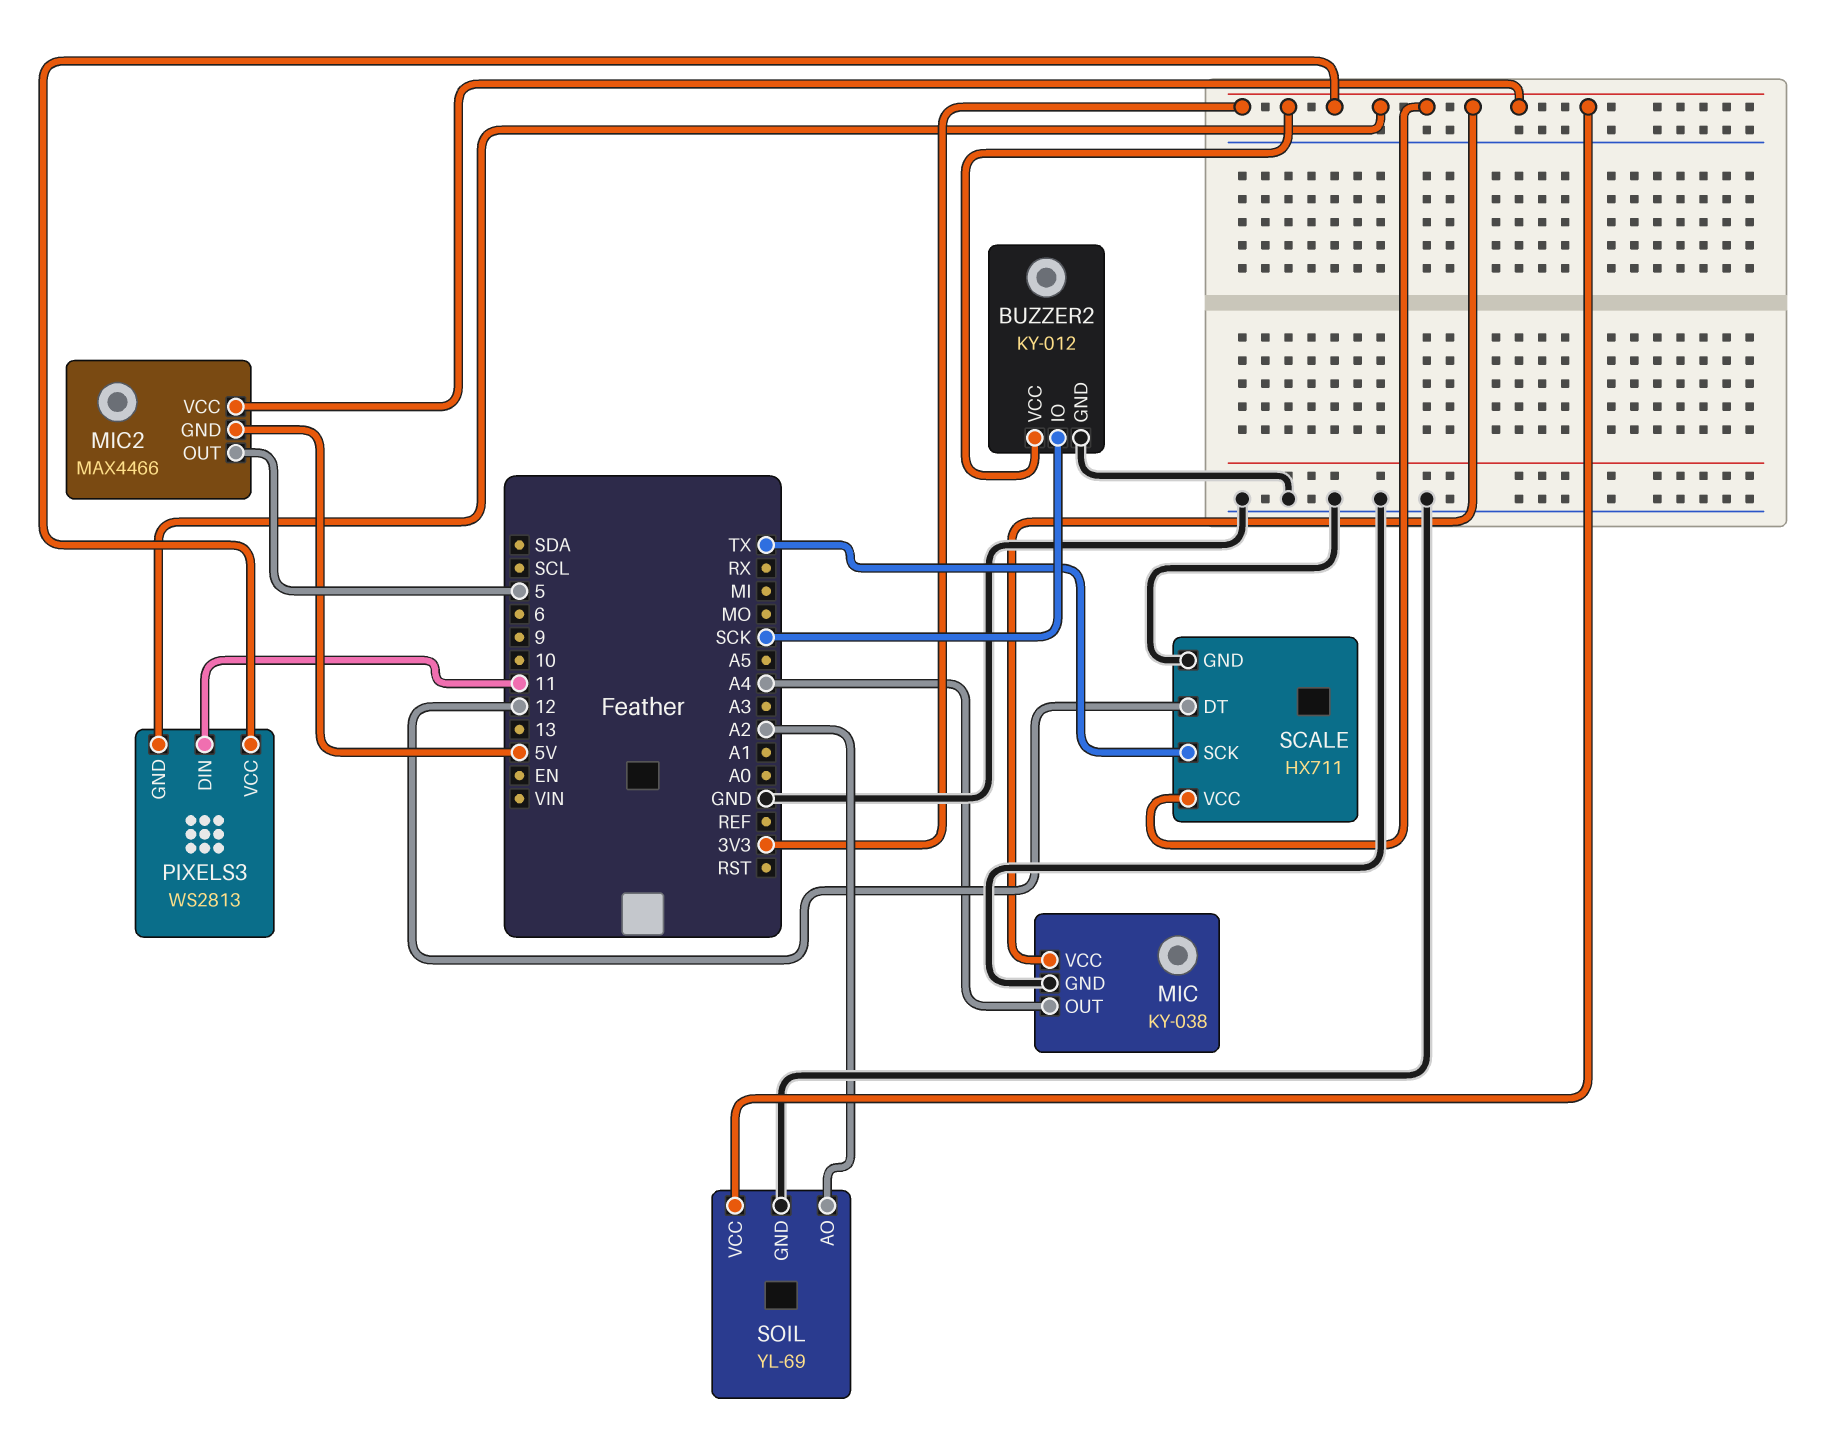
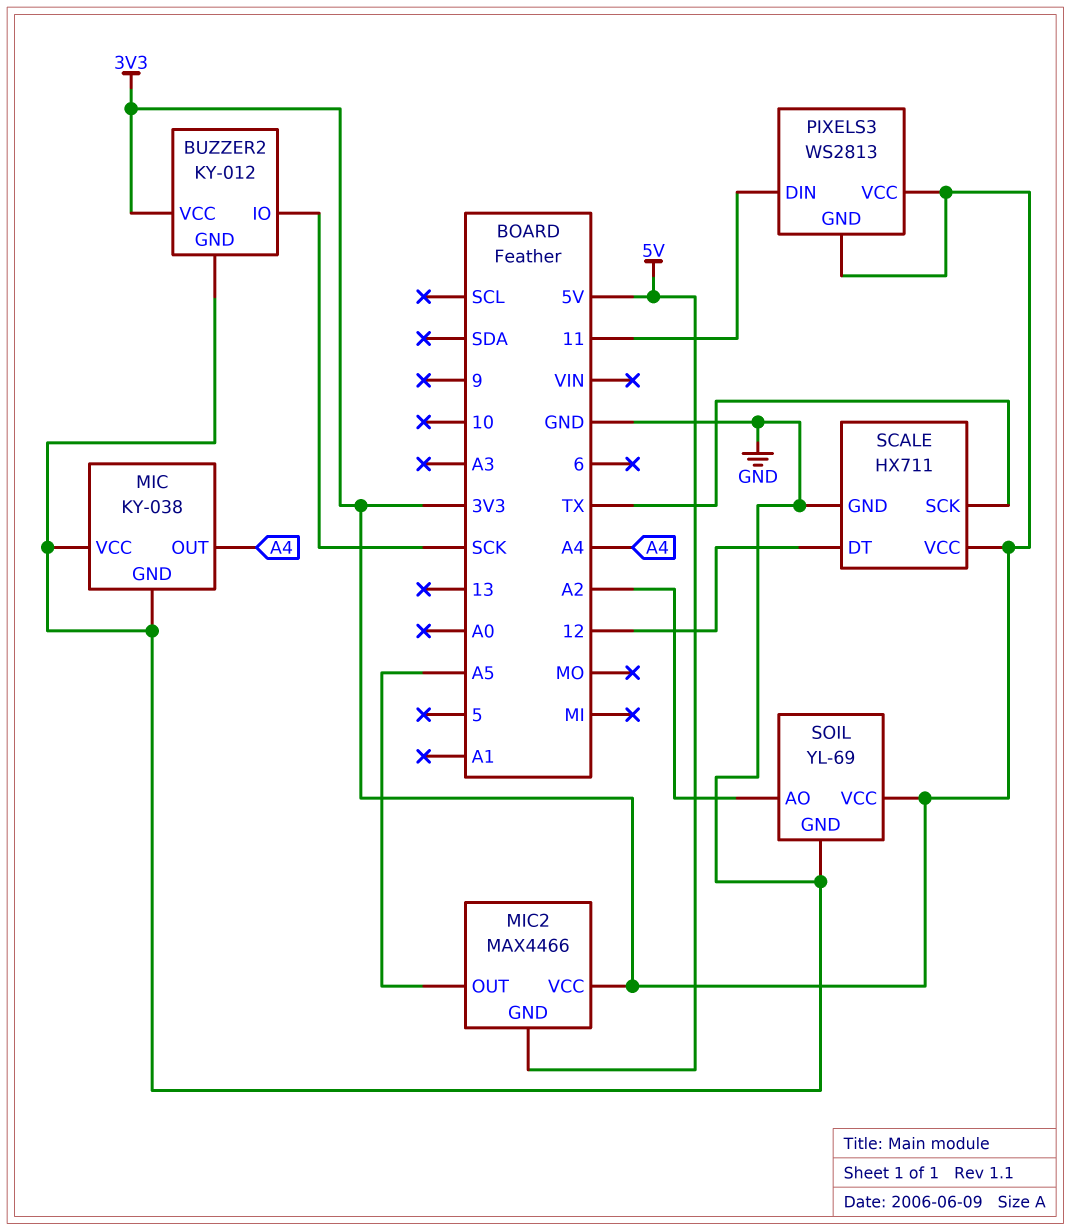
MIC pin VCC: 3V3 -> GND
MIC2 pin OUT: 5 -> A5

